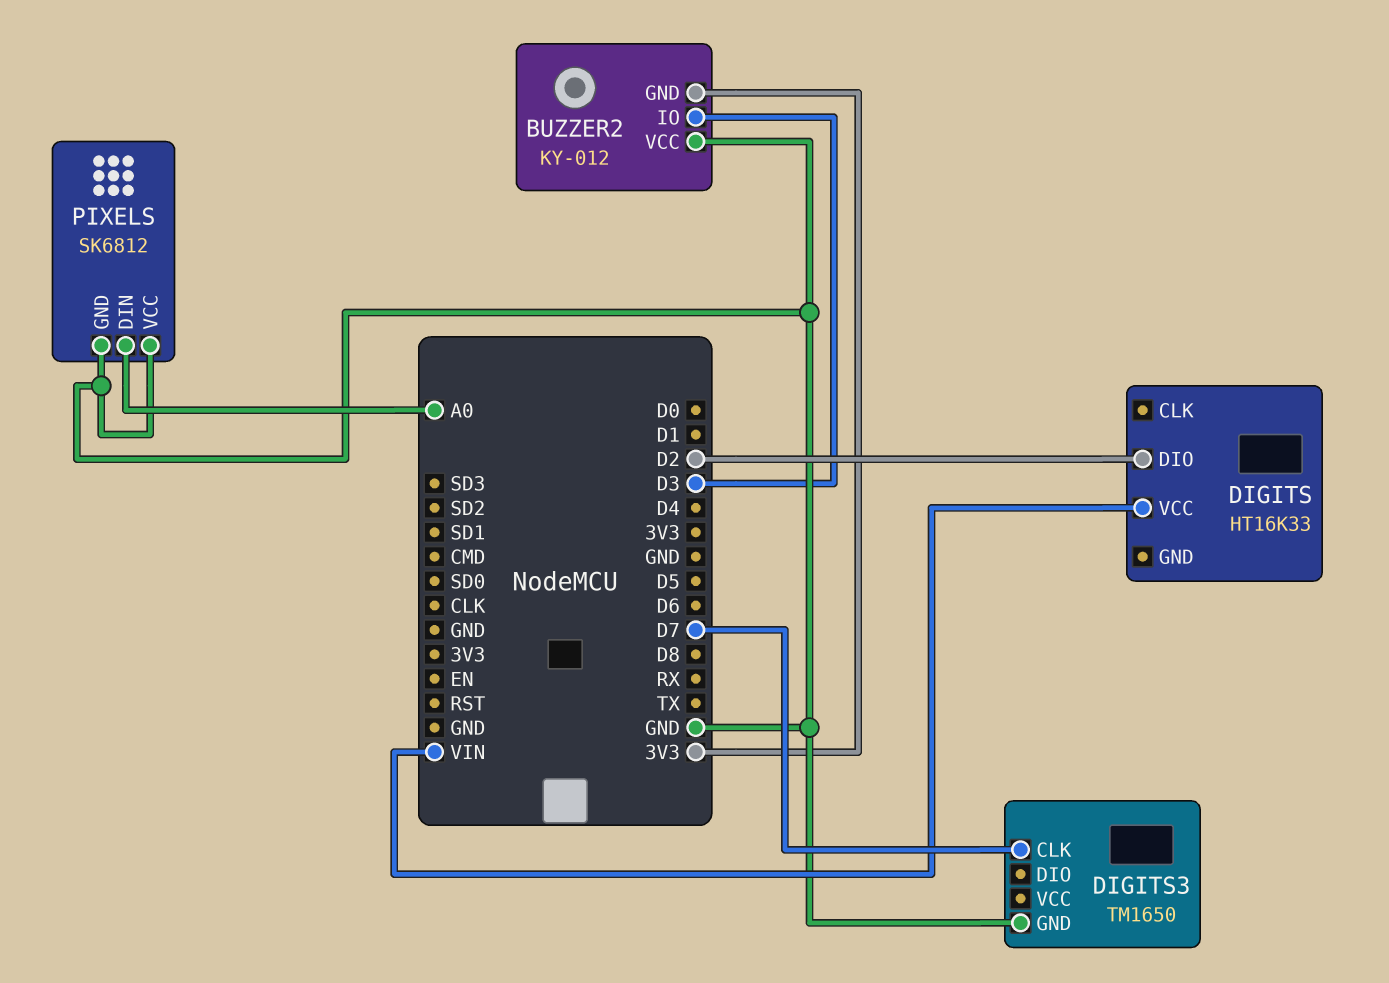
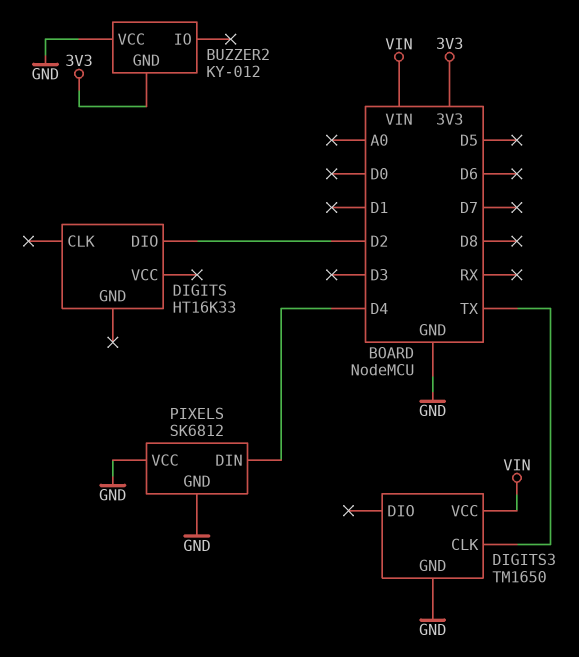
BUZZER2 pin IO: D3 -> none
DIGITS pin VCC: VIN -> none
DIGITS3 pin CLK: D7 -> TX
DIGITS3 pin VCC: none -> VIN
PIXELS pin DIN: A0 -> D4

